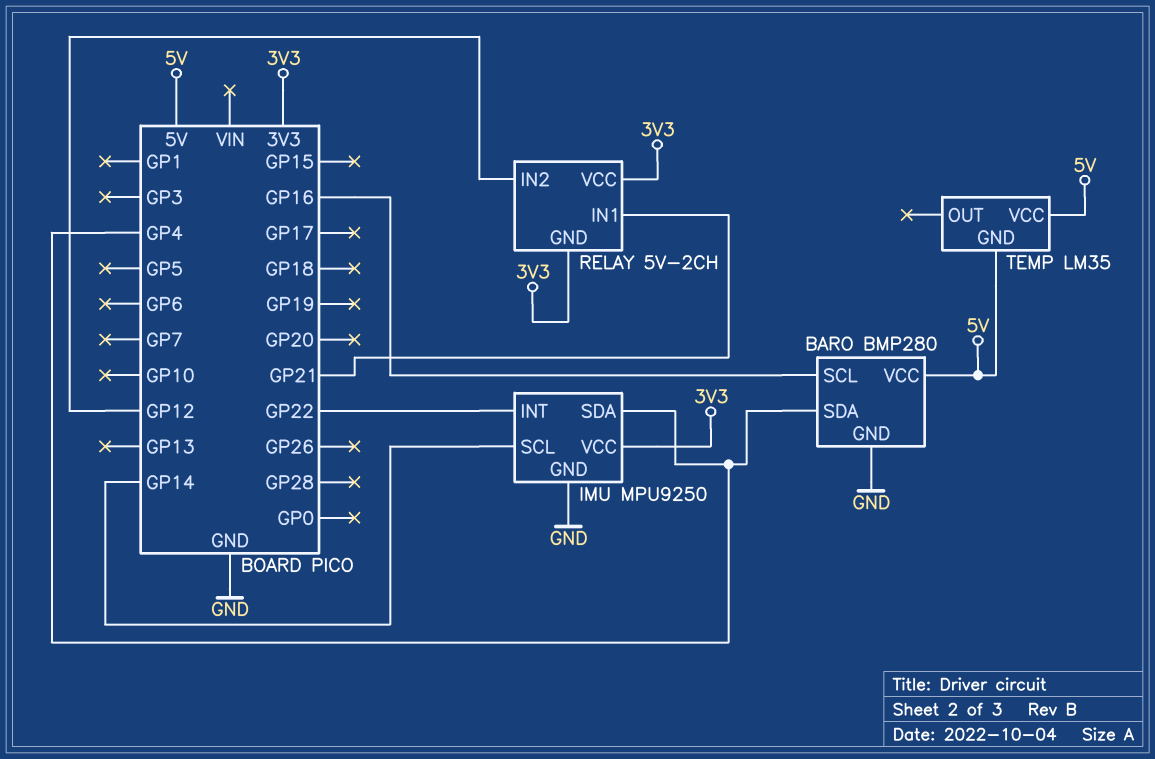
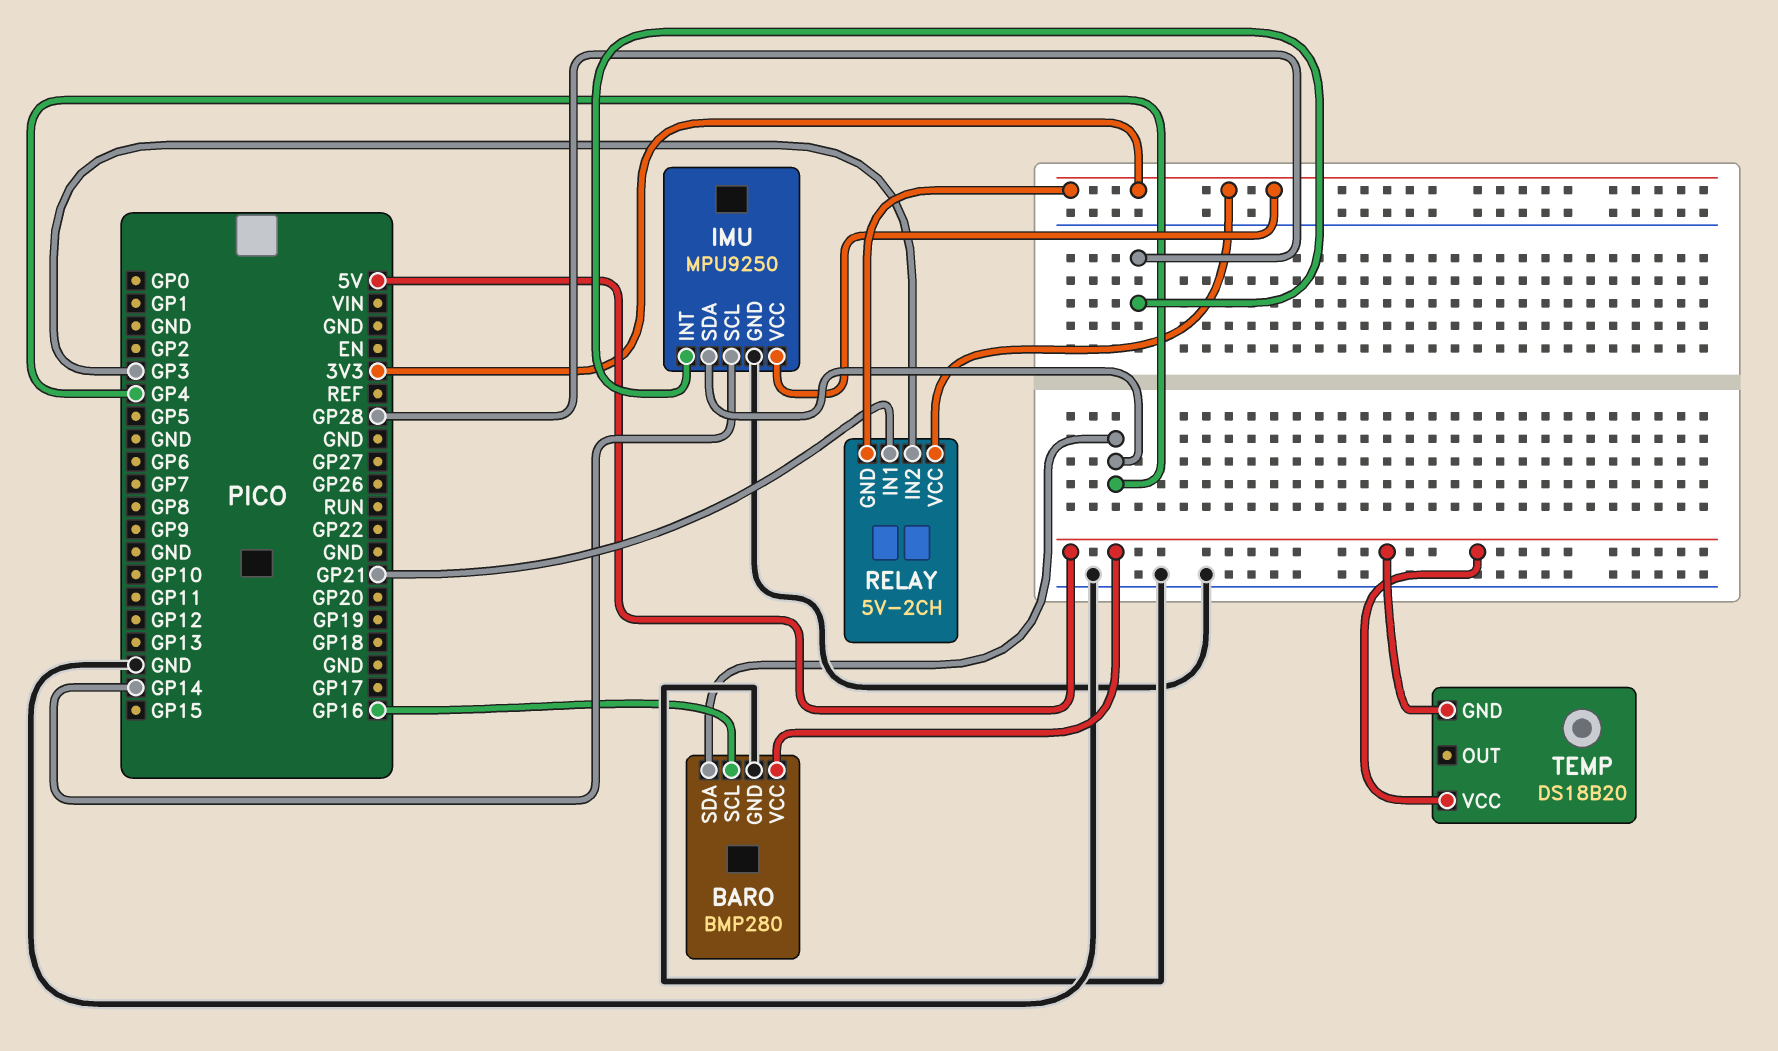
IMU pin INT: GP22 -> GP28
RELAY pin IN2: GP12 -> GP3
TEMP: LM35 -> DS18B20

